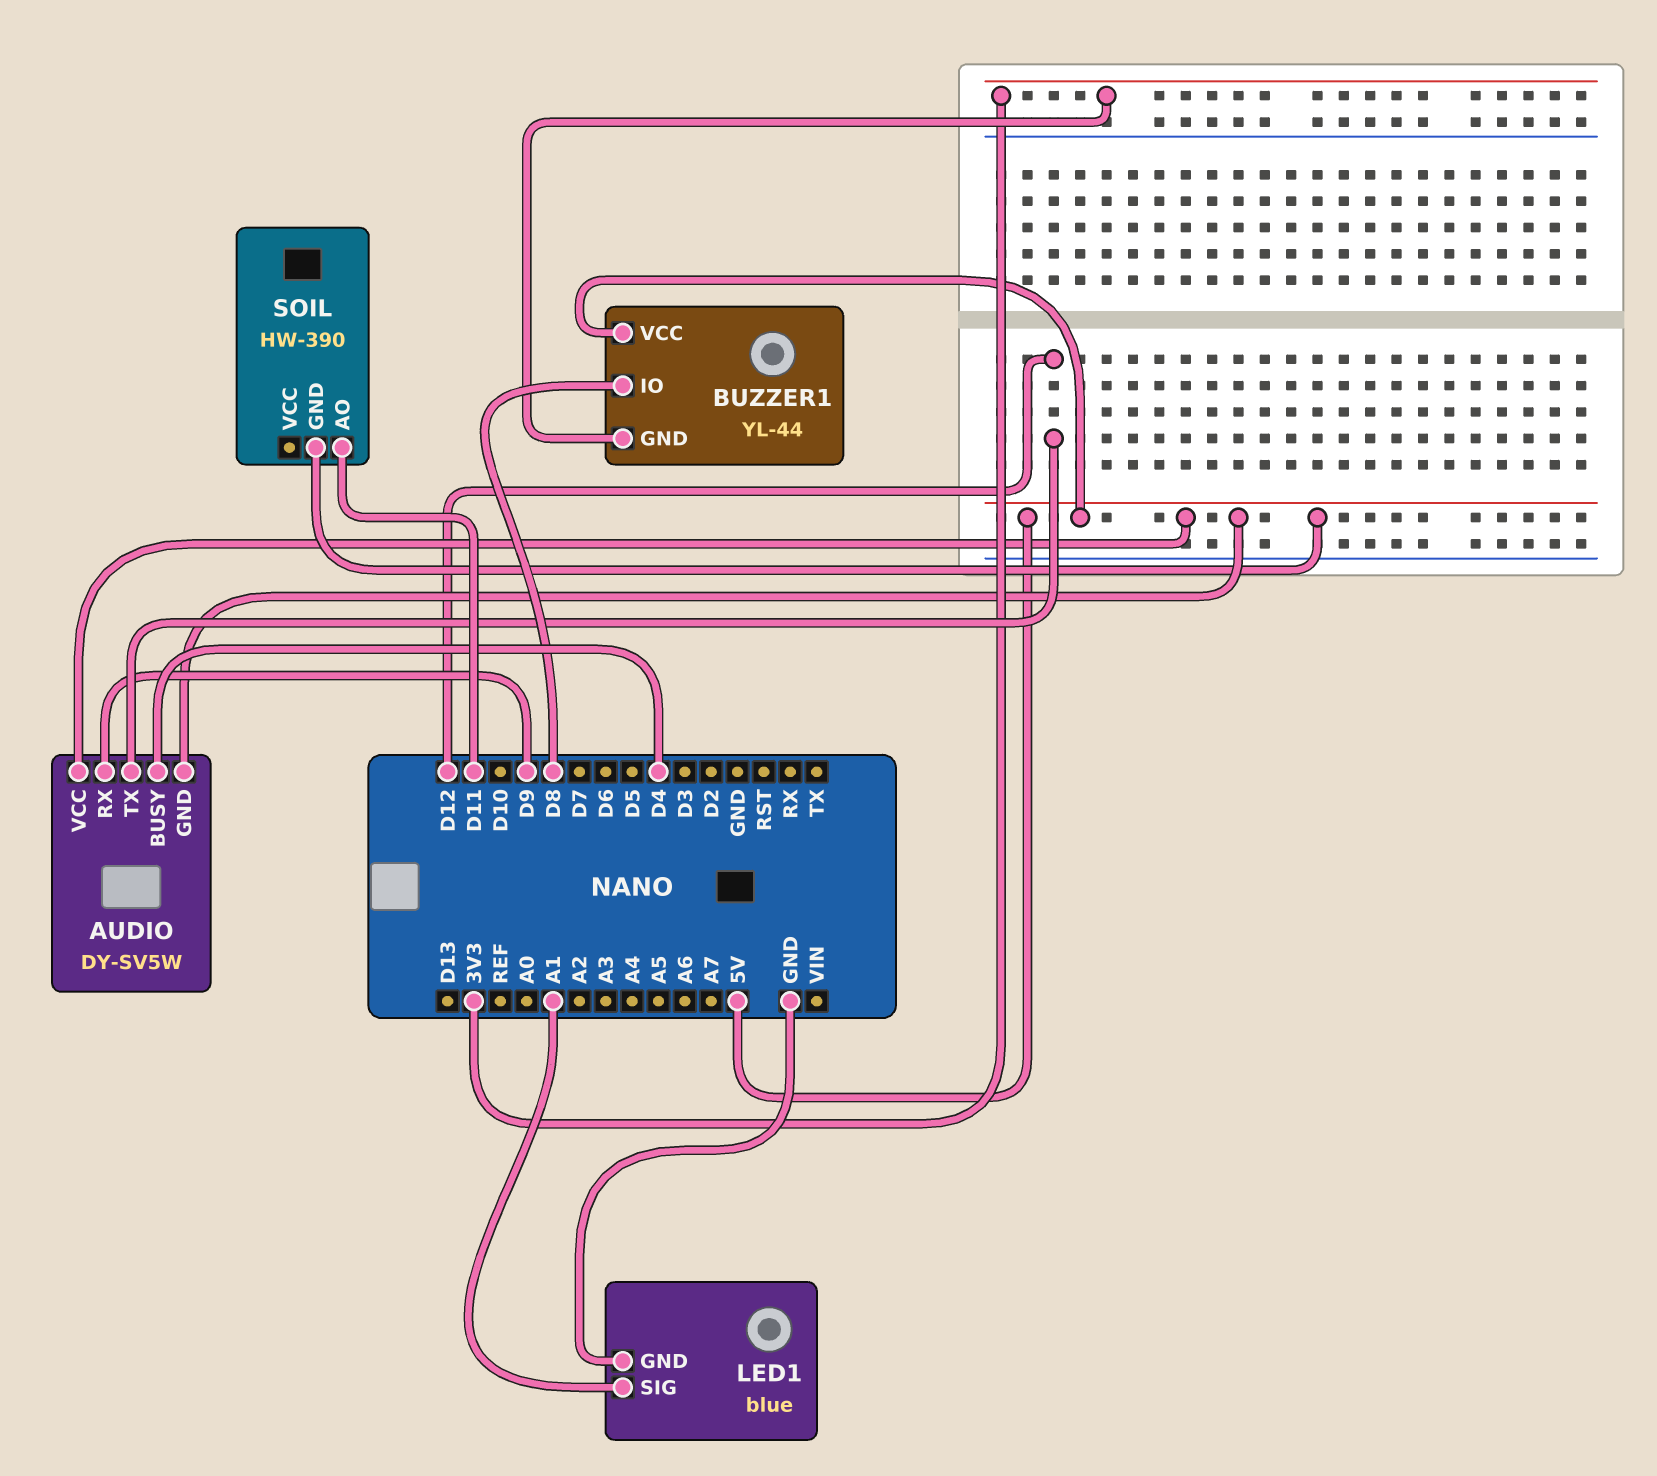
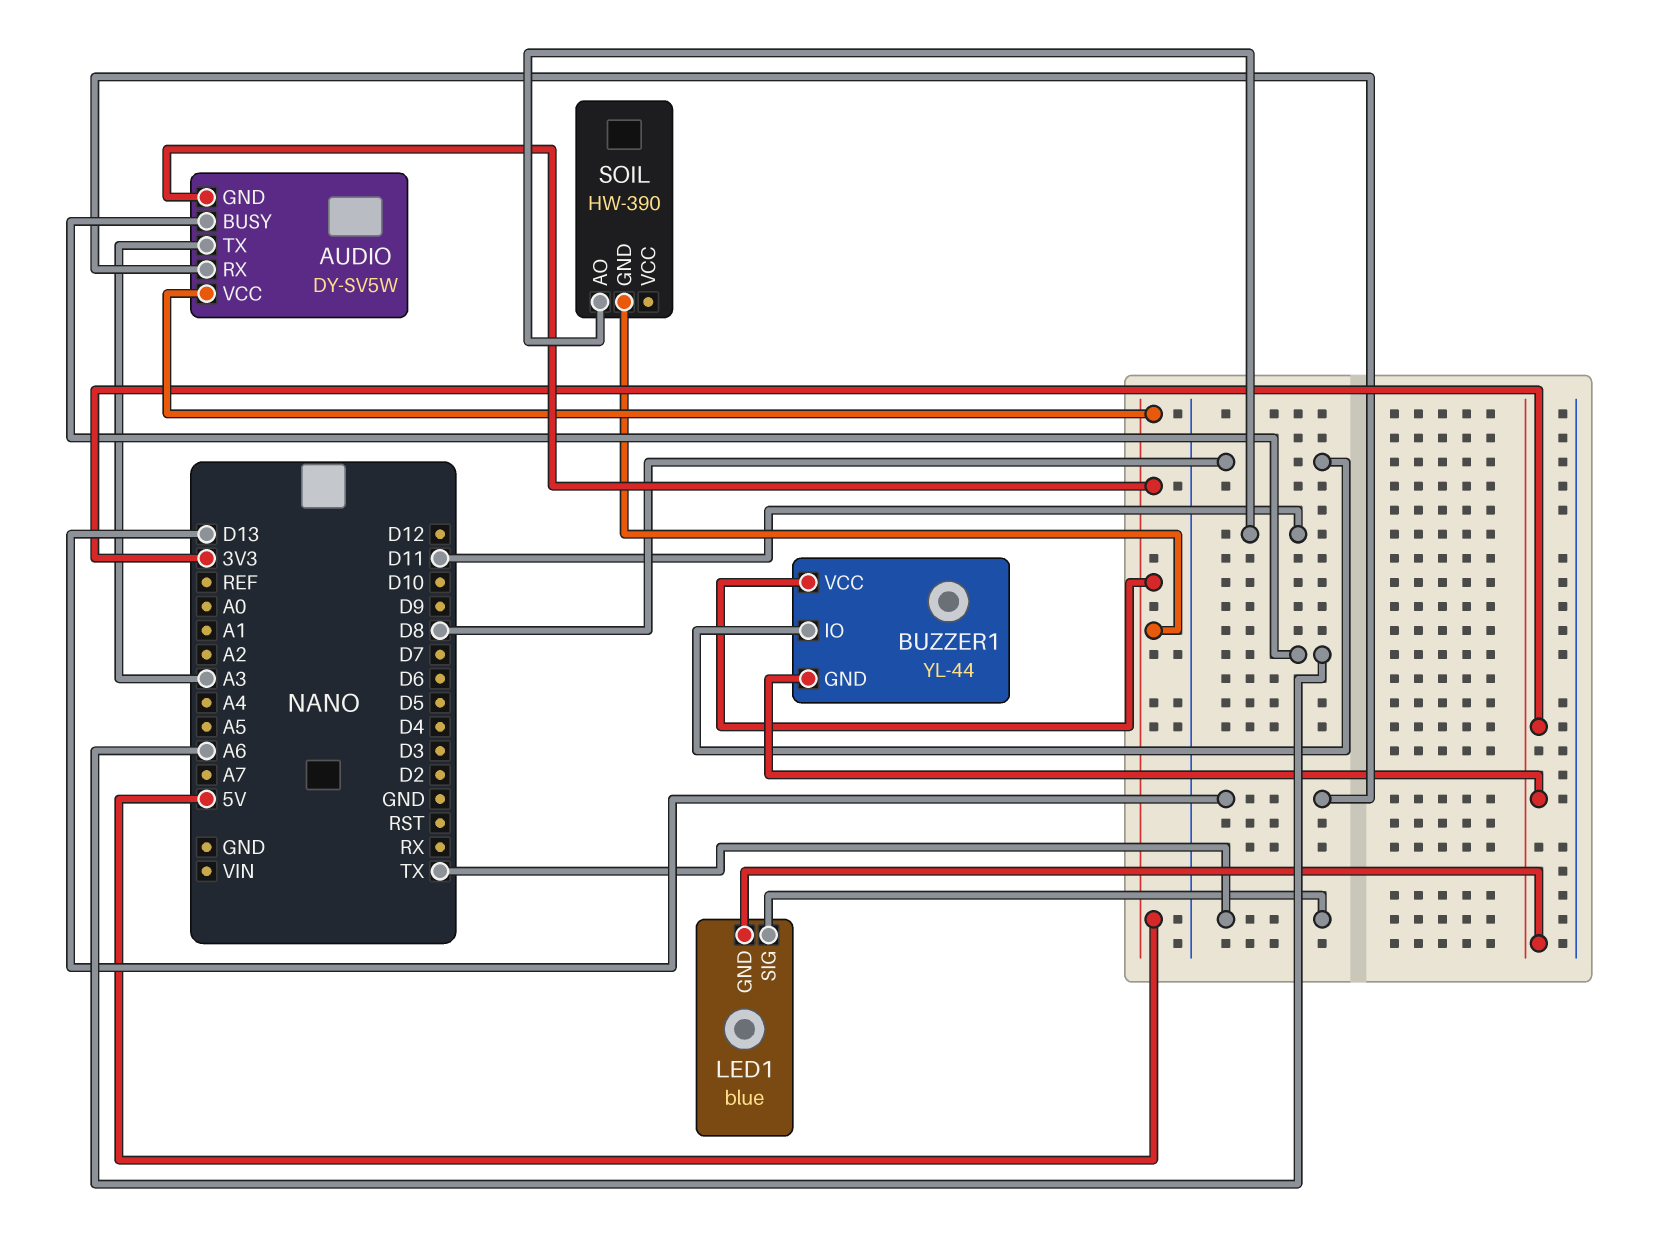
AUDIO pin BUSY: D4 -> A6
AUDIO pin RX: D9 -> D13
AUDIO pin TX: D12 -> A3
LED1 pin GND: GND -> 3V3
LED1 pin SIG: A1 -> TX

